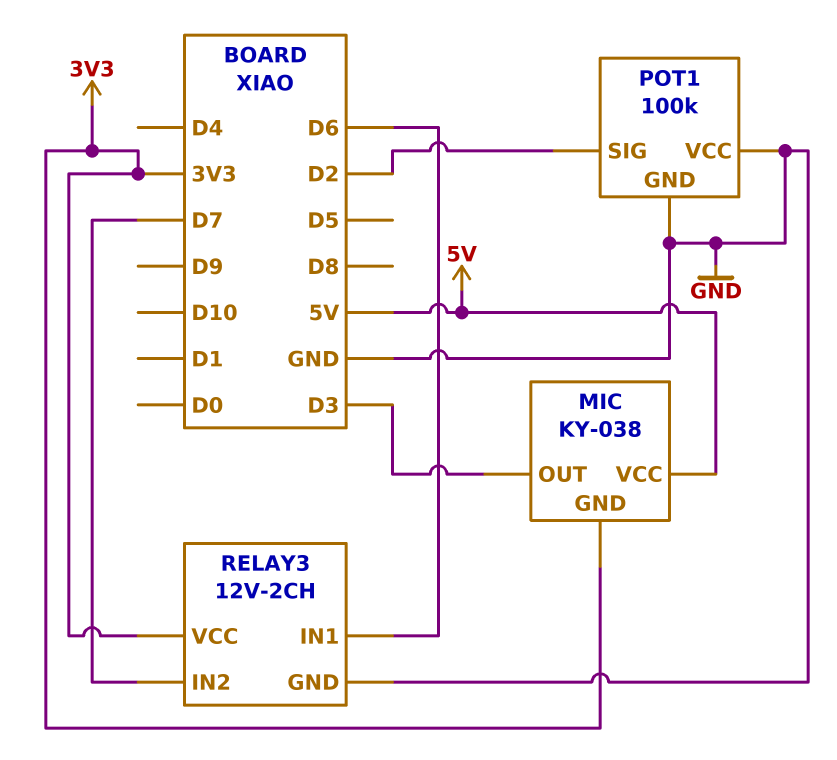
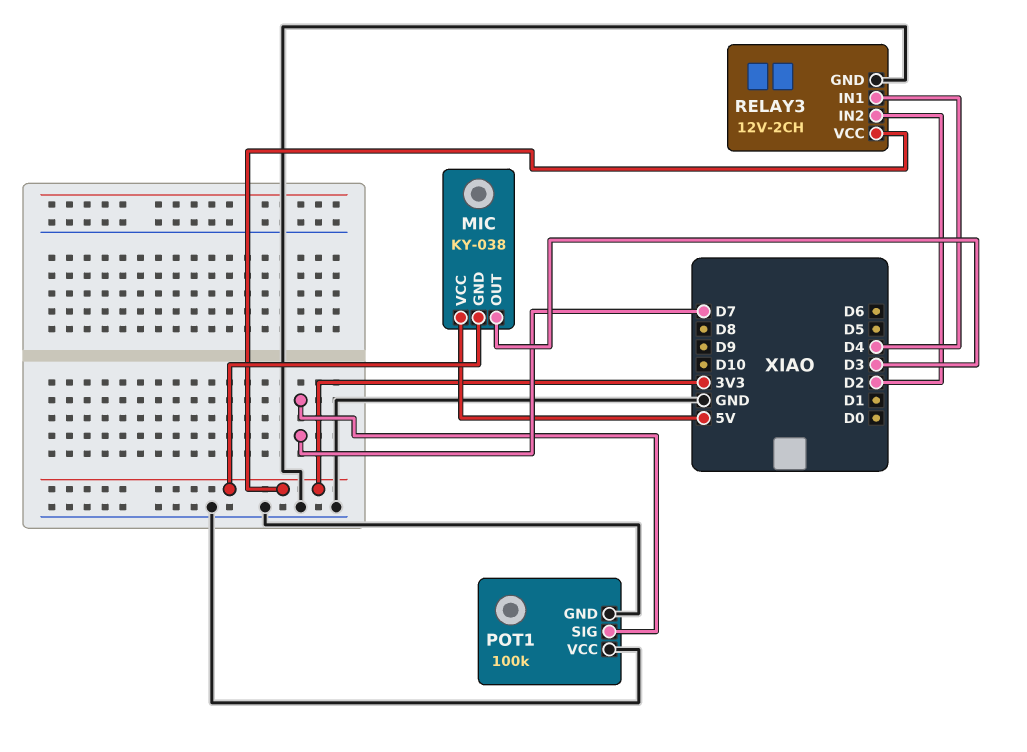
POT1 pin SIG: D2 -> D7
RELAY3 pin IN1: D6 -> D4
RELAY3 pin IN2: D7 -> D2

